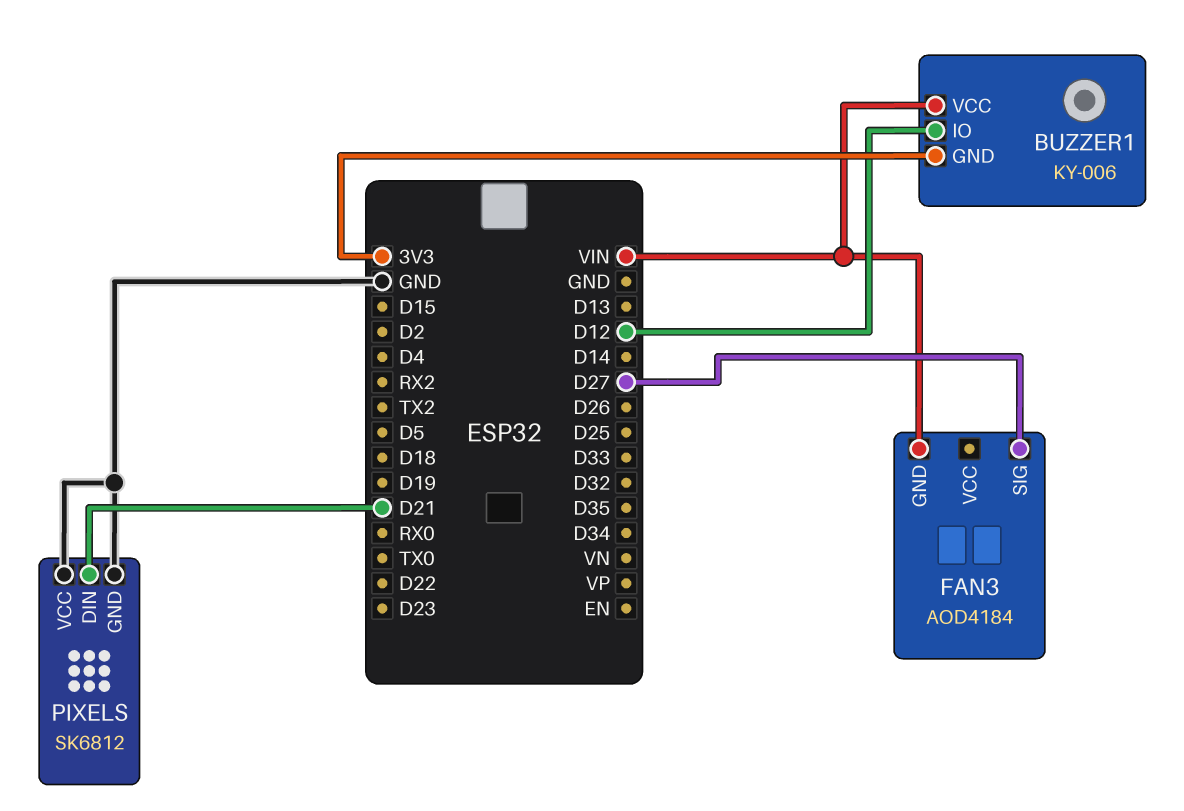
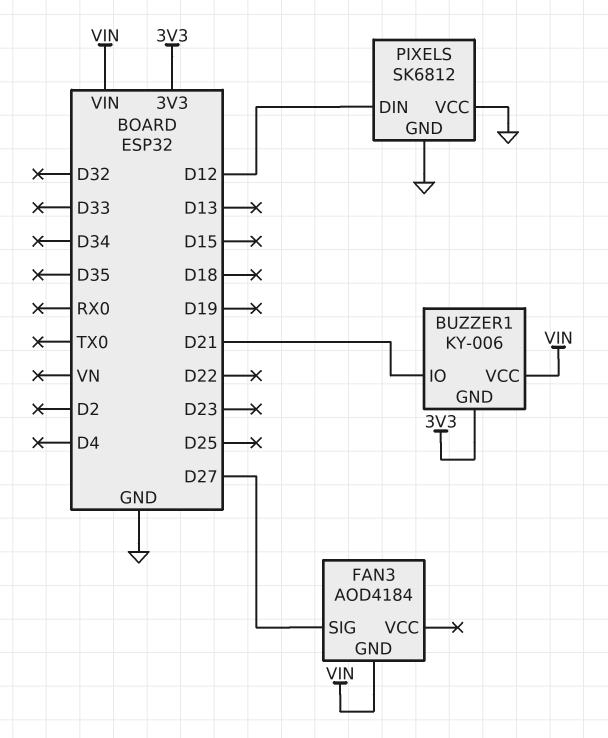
BUZZER1 pin IO: D12 -> D21
PIXELS pin DIN: D21 -> D12

